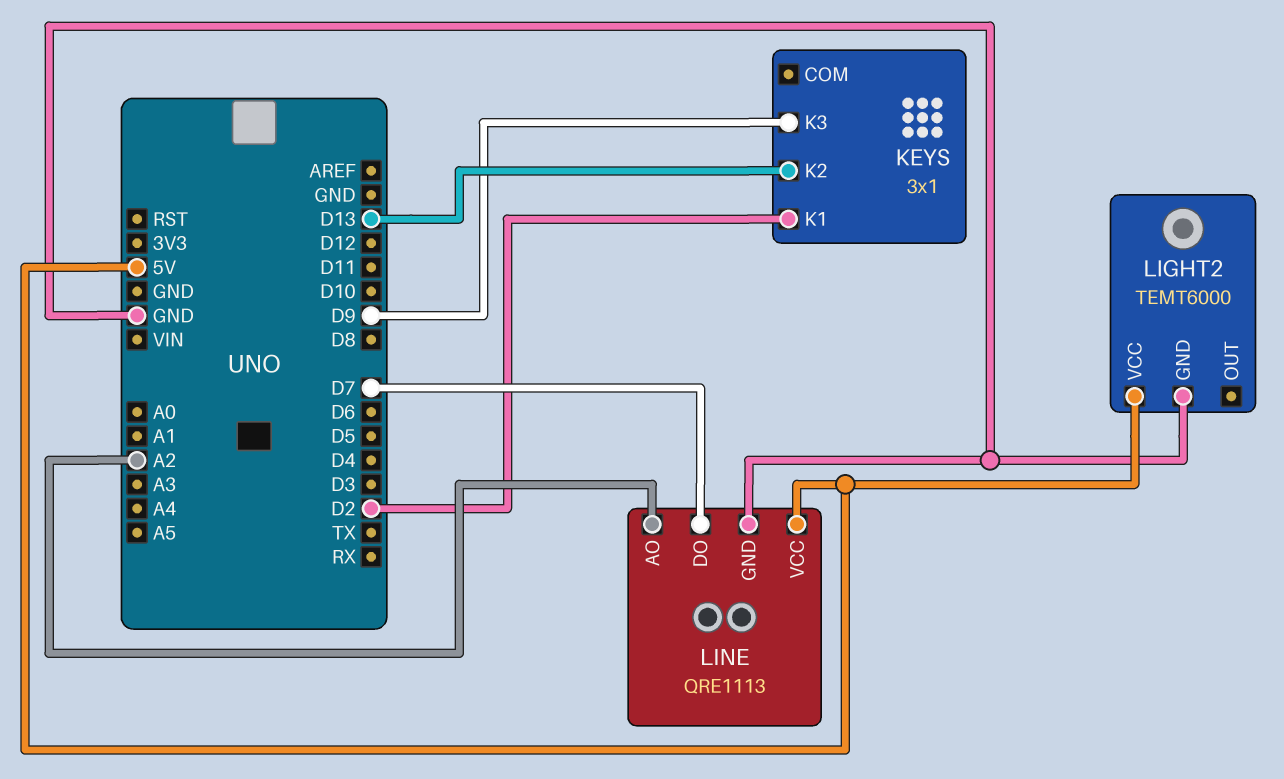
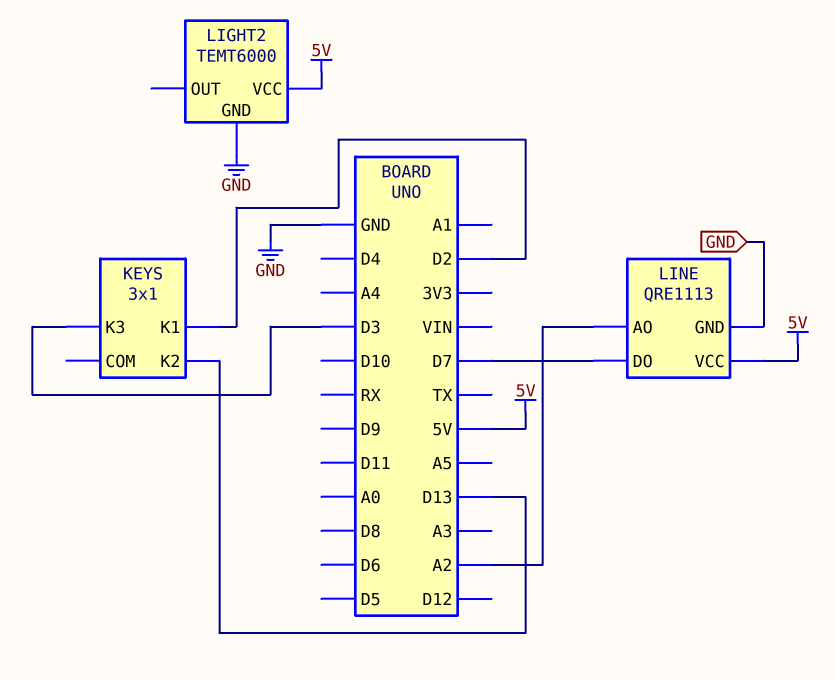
KEYS pin K3: D9 -> D3

